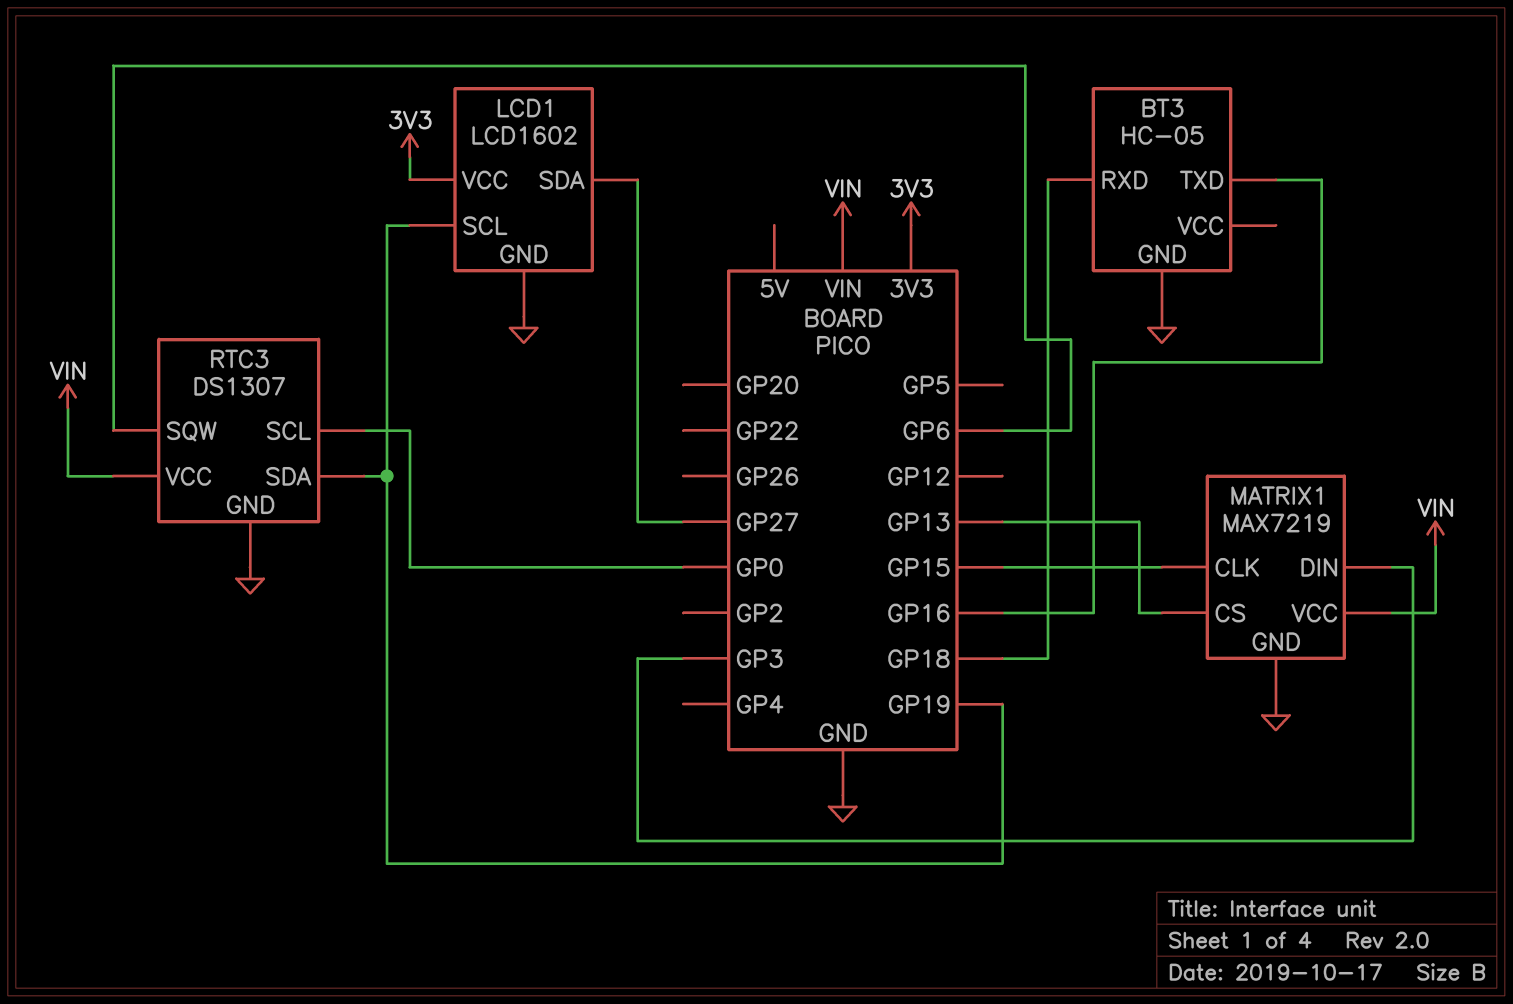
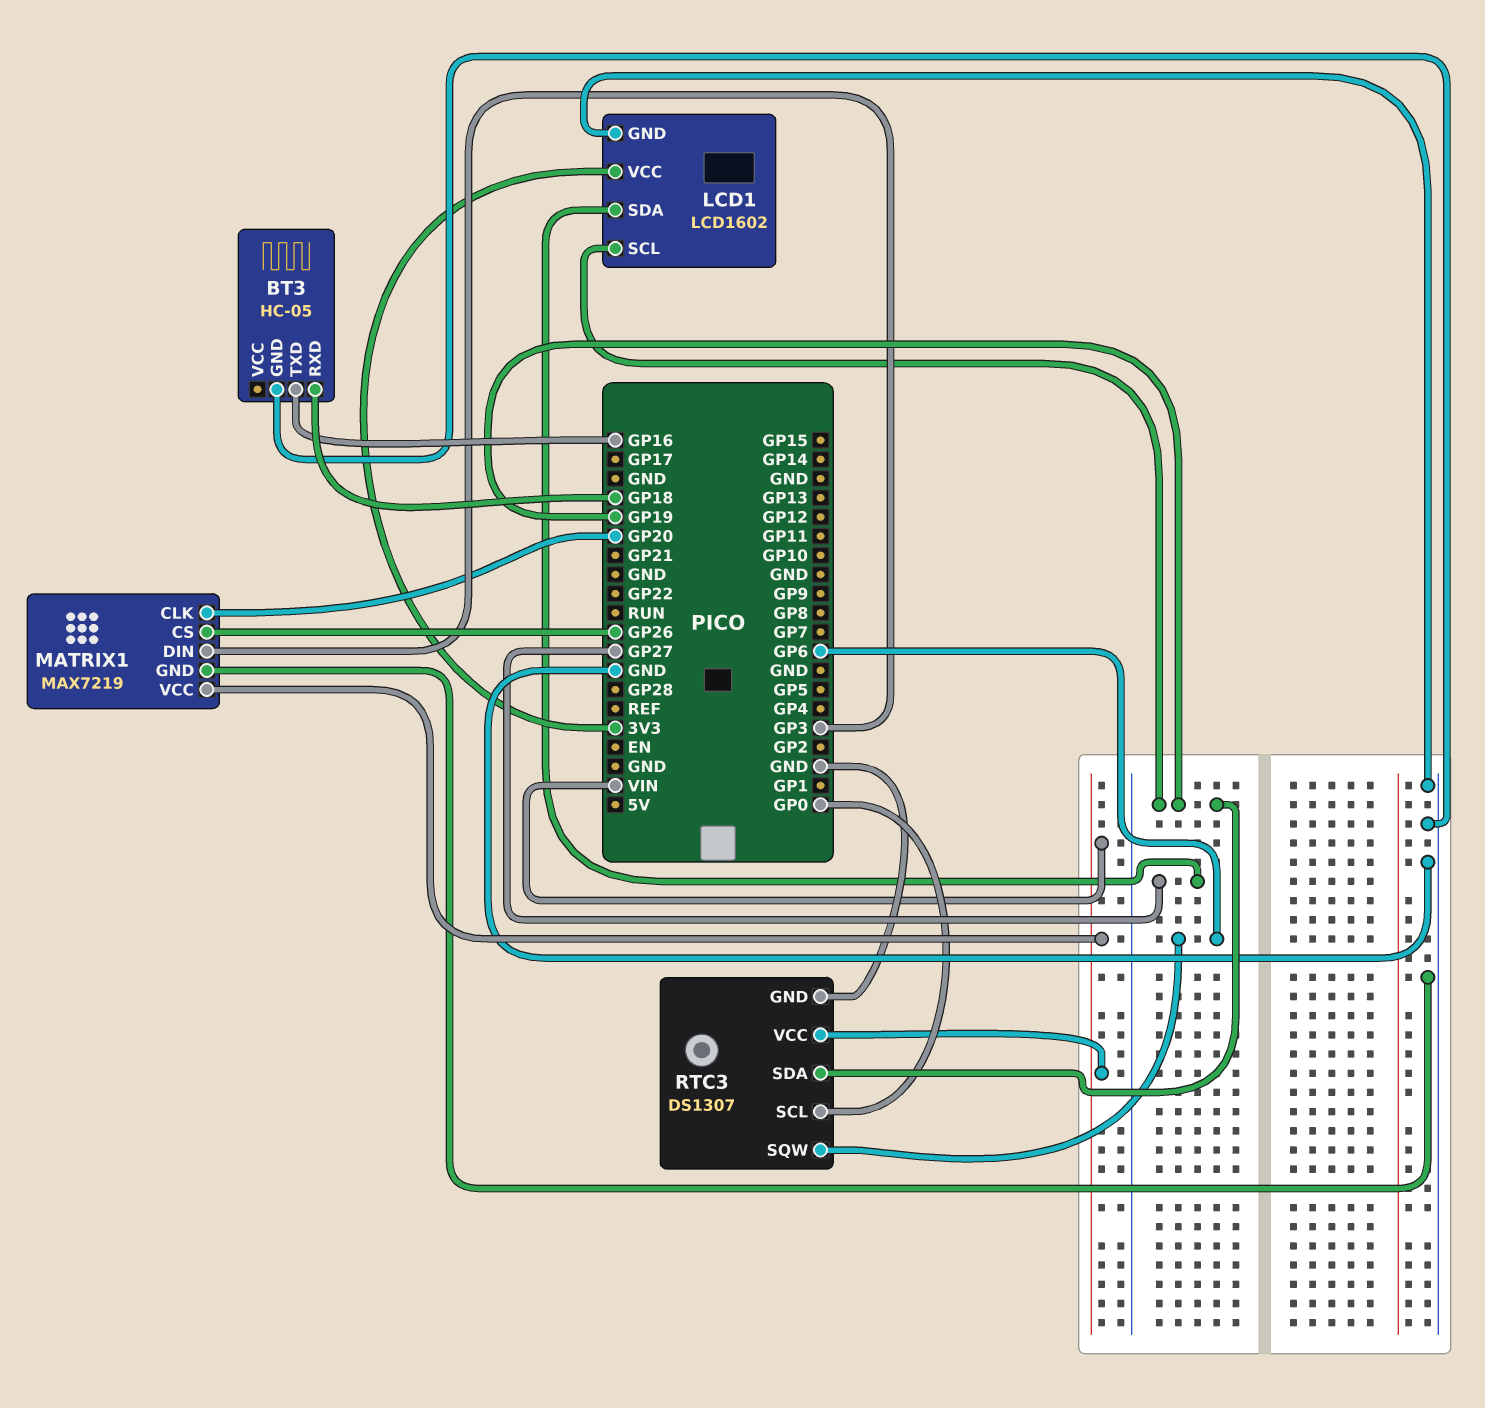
MATRIX1 pin CLK: GP15 -> GP20
MATRIX1 pin CS: GP13 -> GP26

